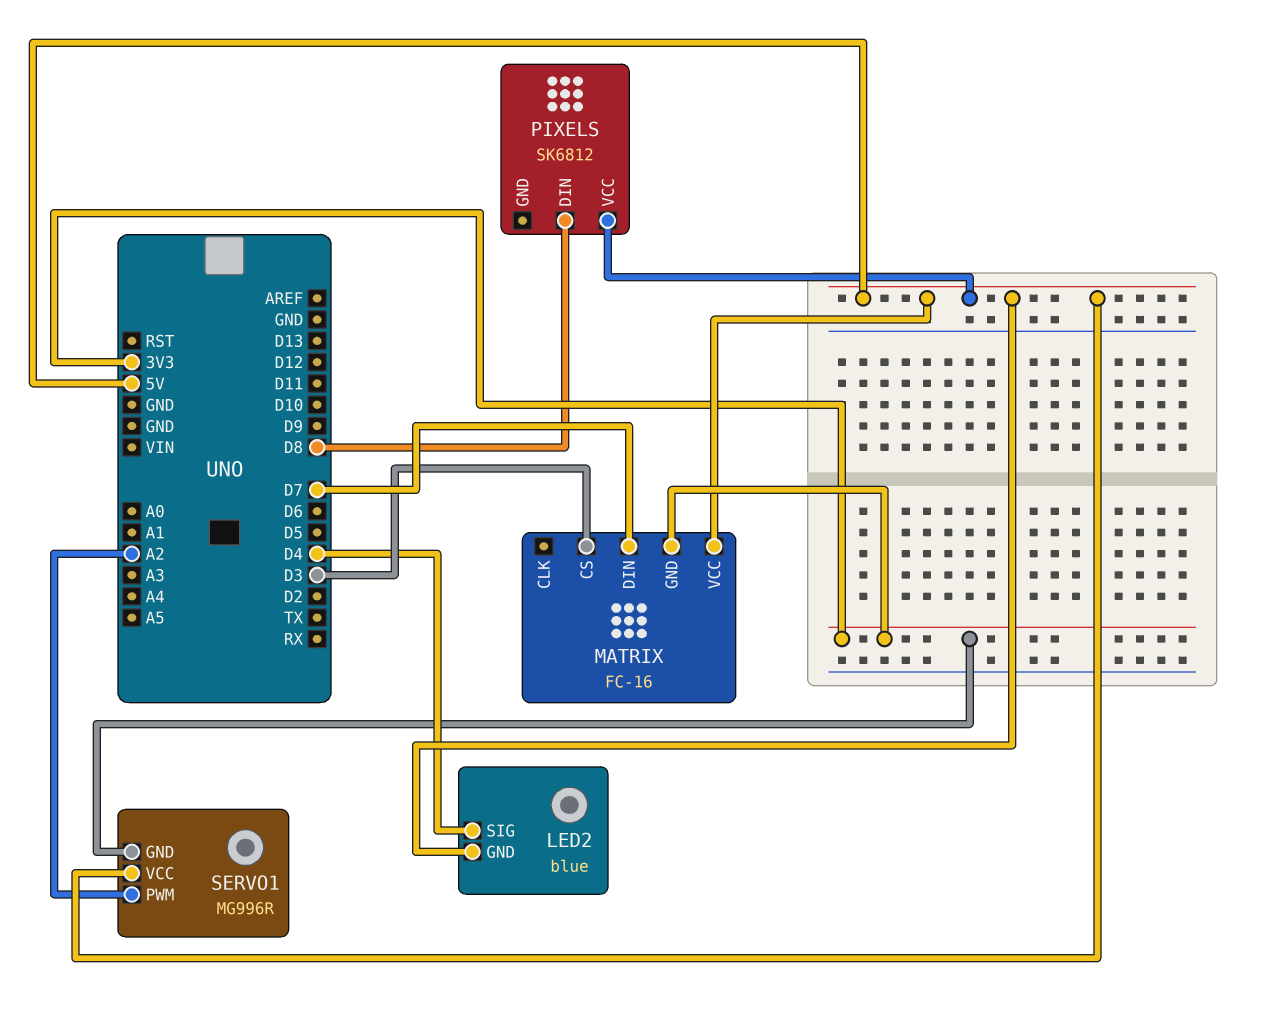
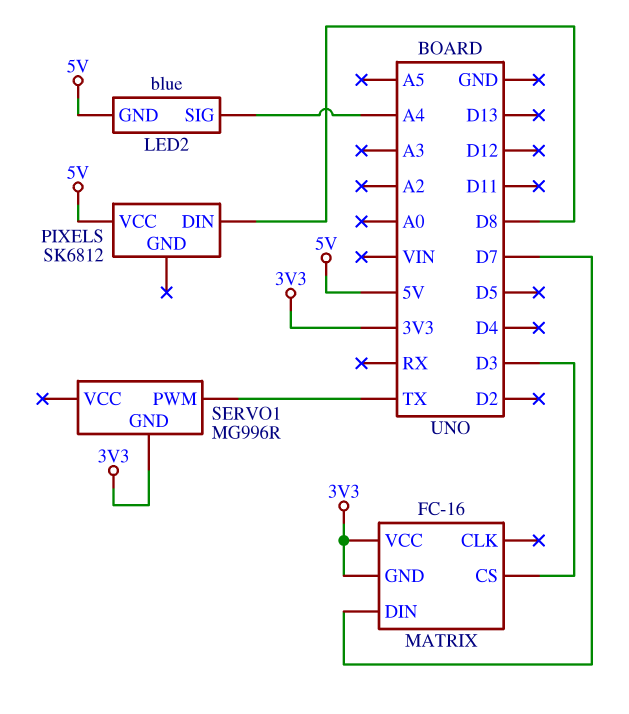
LED2 pin SIG: D4 -> A4
MATRIX pin VCC: 5V -> 3V3
SERVO1 pin PWM: A2 -> TX
SERVO1 pin VCC: 5V -> none

